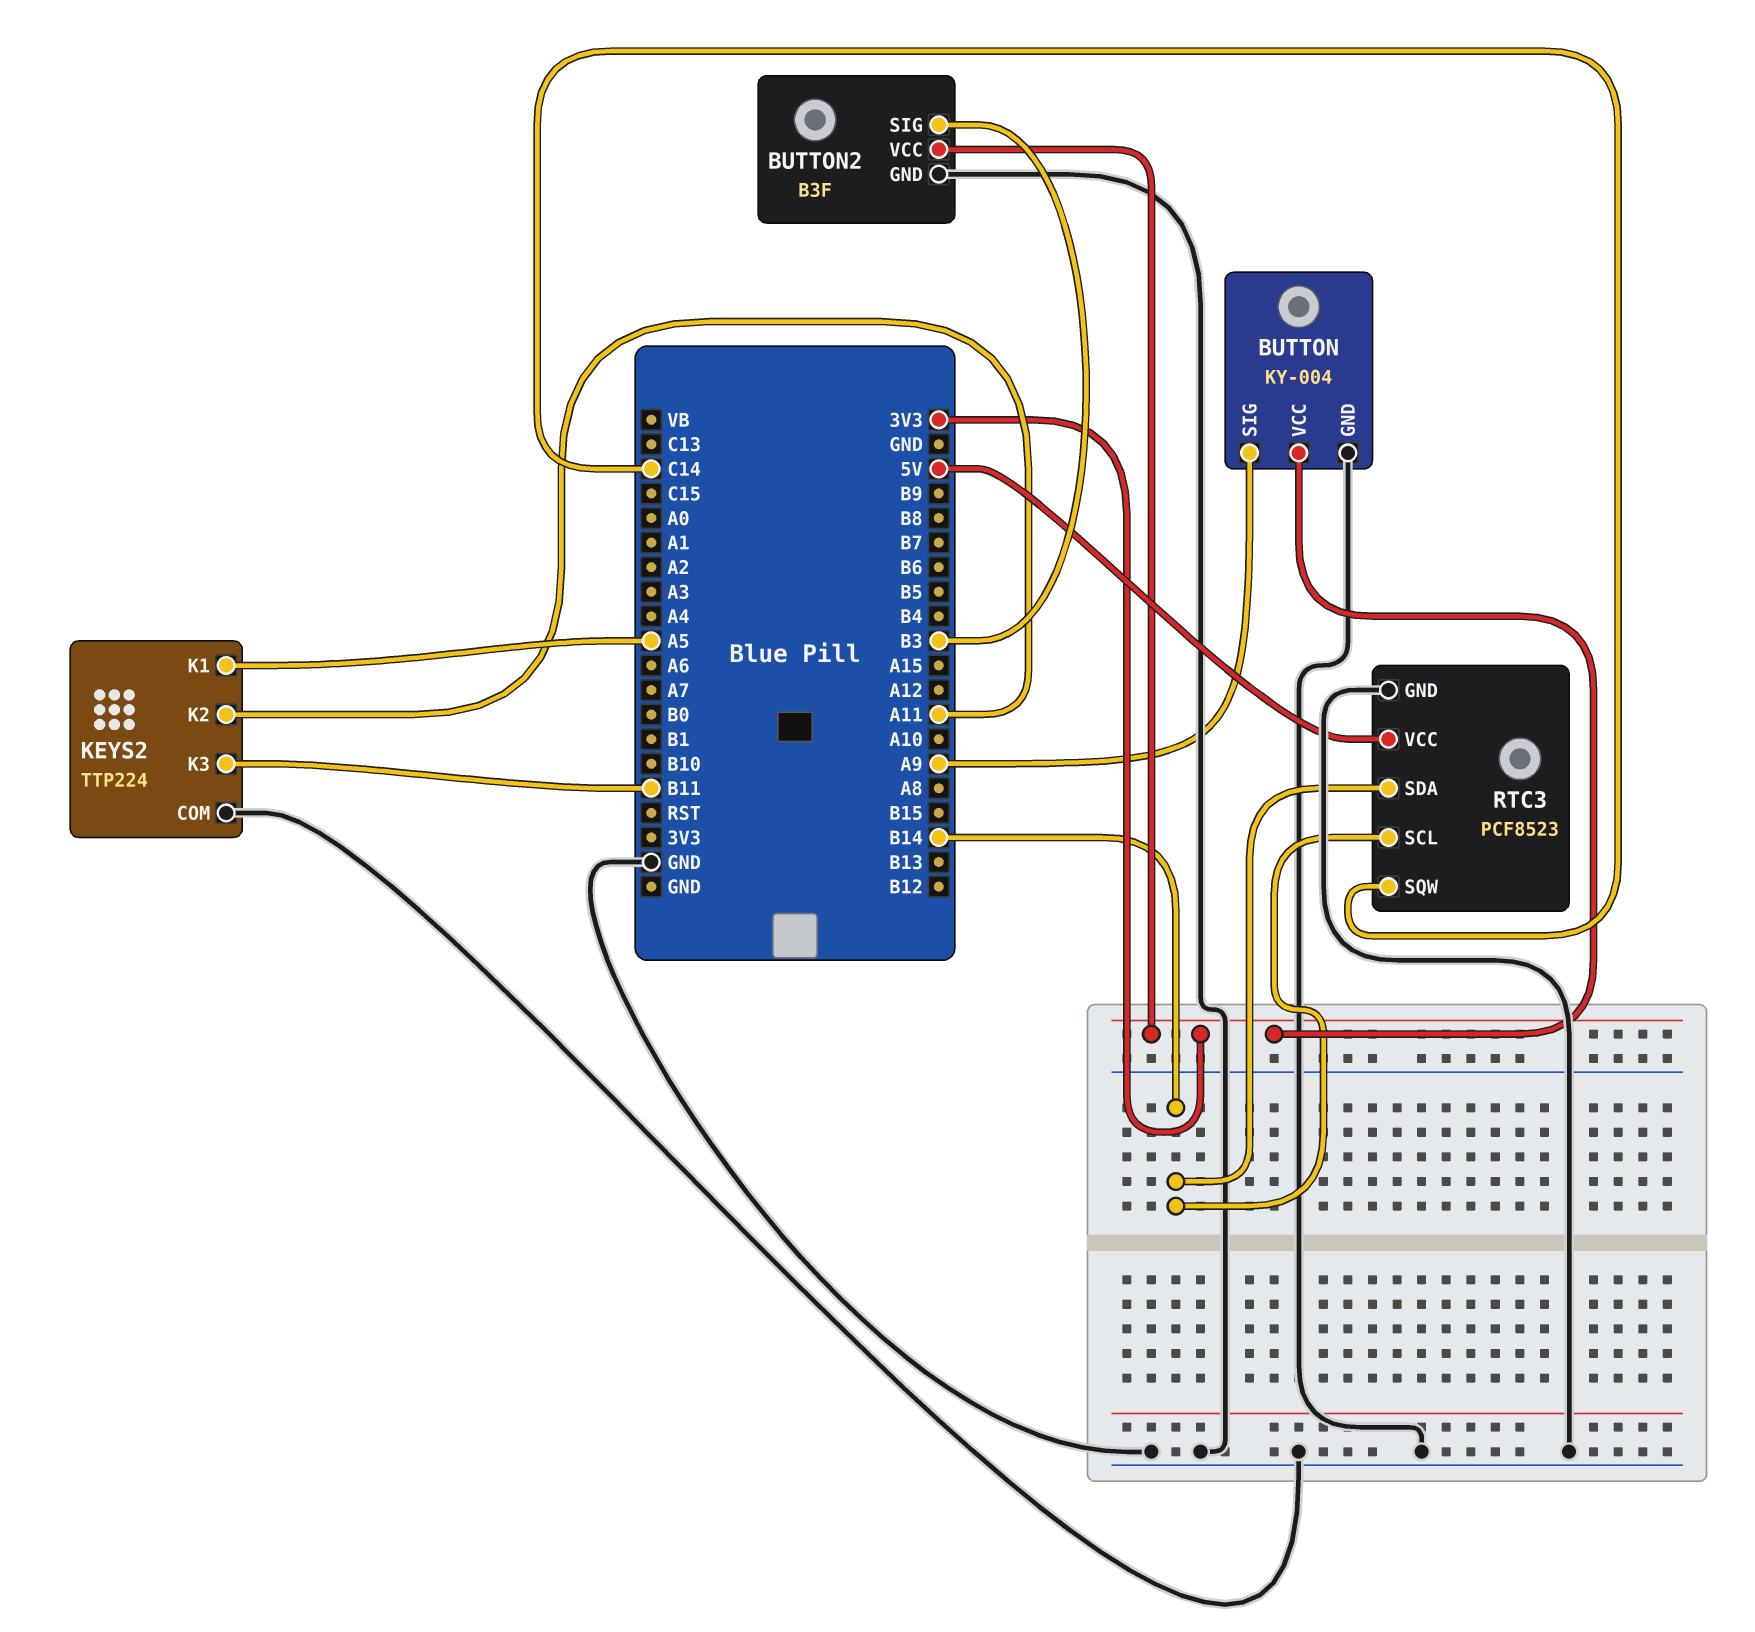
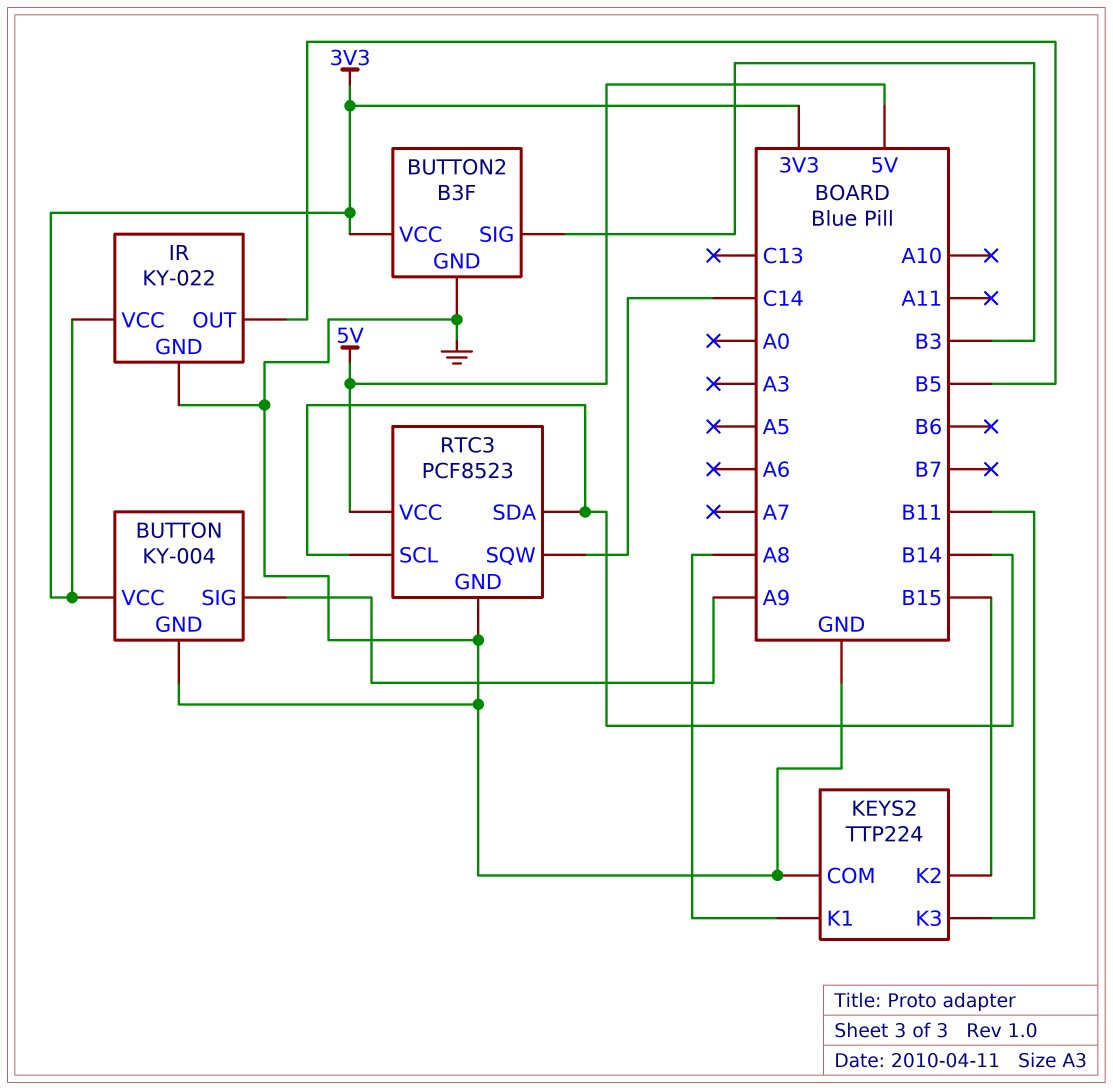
IR: none -> KY-022
IR pin GND: none -> GND
IR pin OUT: none -> B5
IR pin VCC: none -> 3V3
KEYS2 pin K1: A5 -> A8
KEYS2 pin K2: A11 -> B15

